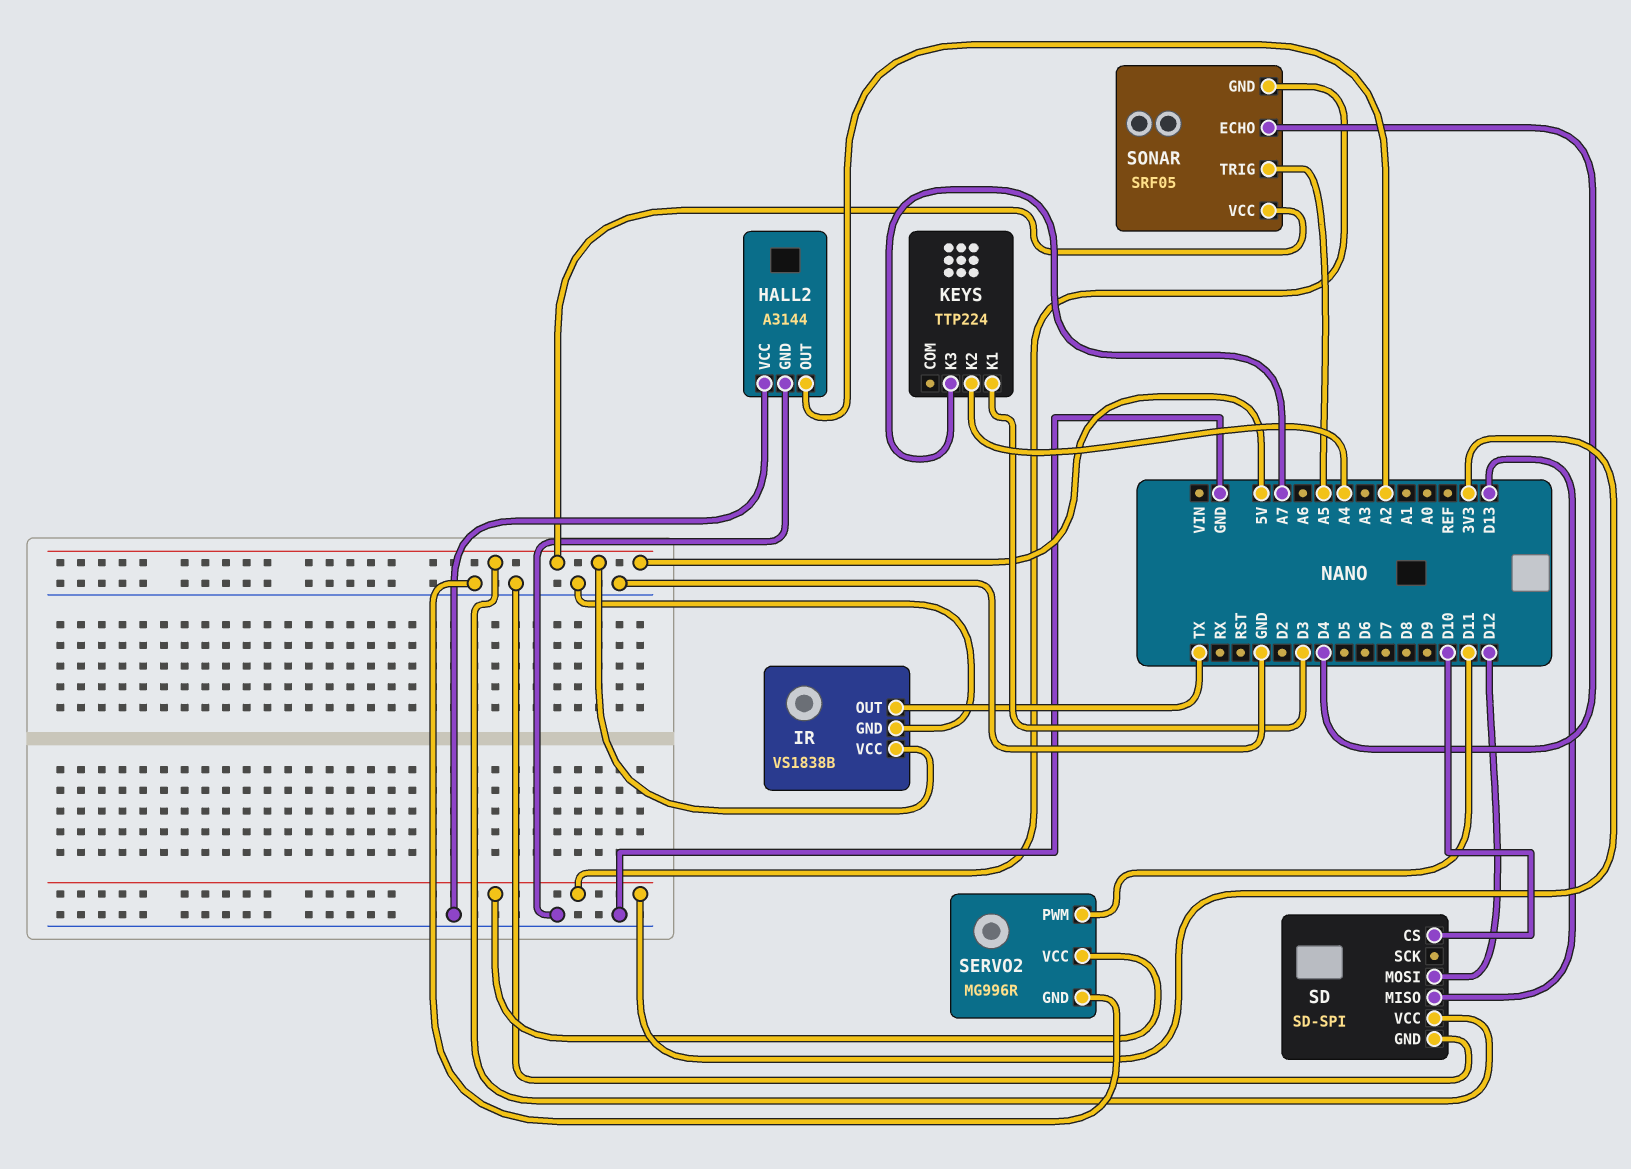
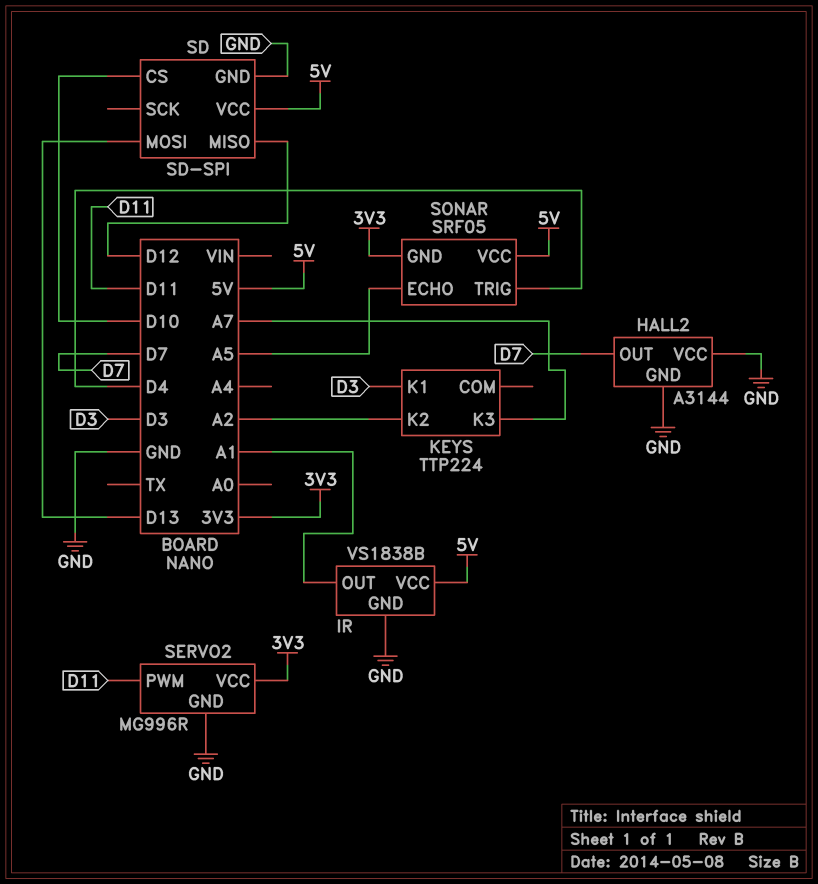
HALL2 pin OUT: A2 -> D7
IR pin OUT: TX -> A1
KEYS pin K2: A4 -> A2
SD pin MISO: D13 -> D12
SD pin MOSI: D12 -> D13
SONAR pin ECHO: D4 -> A5
SONAR pin TRIG: A5 -> D4

